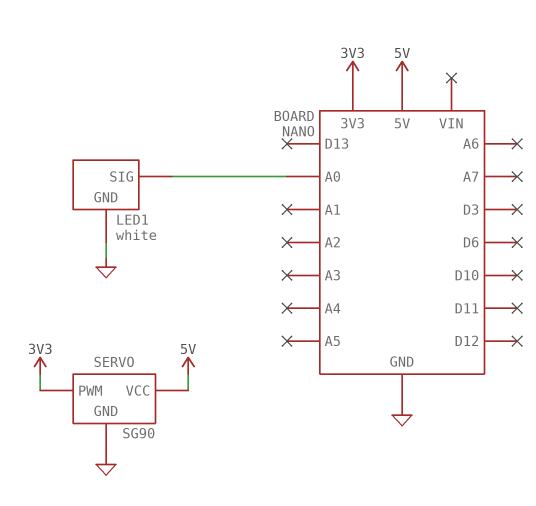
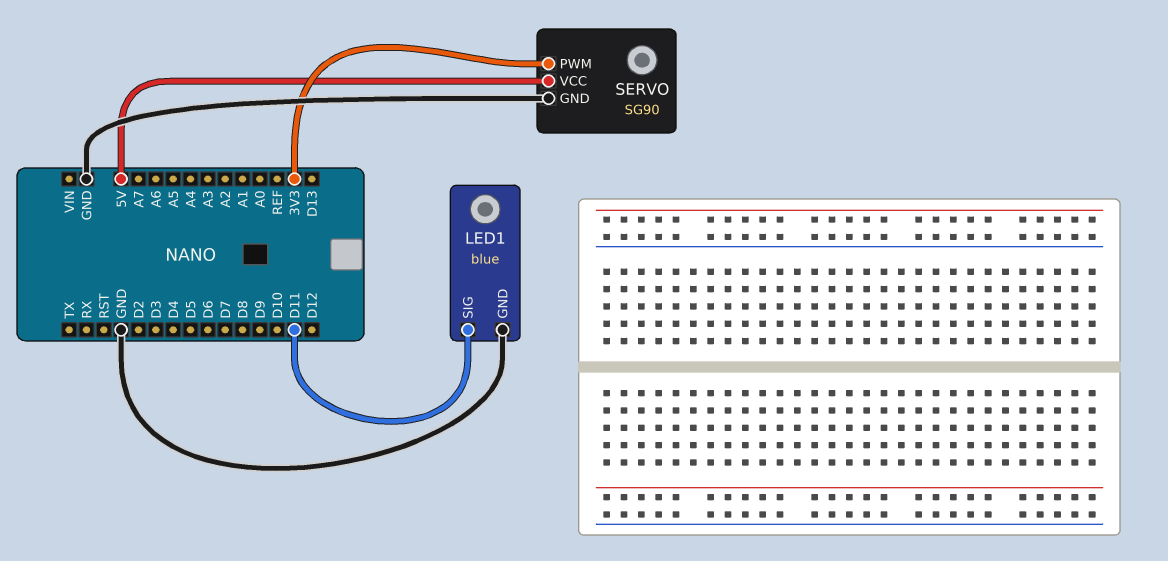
LED1: white -> blue
LED1 pin SIG: A0 -> D11

